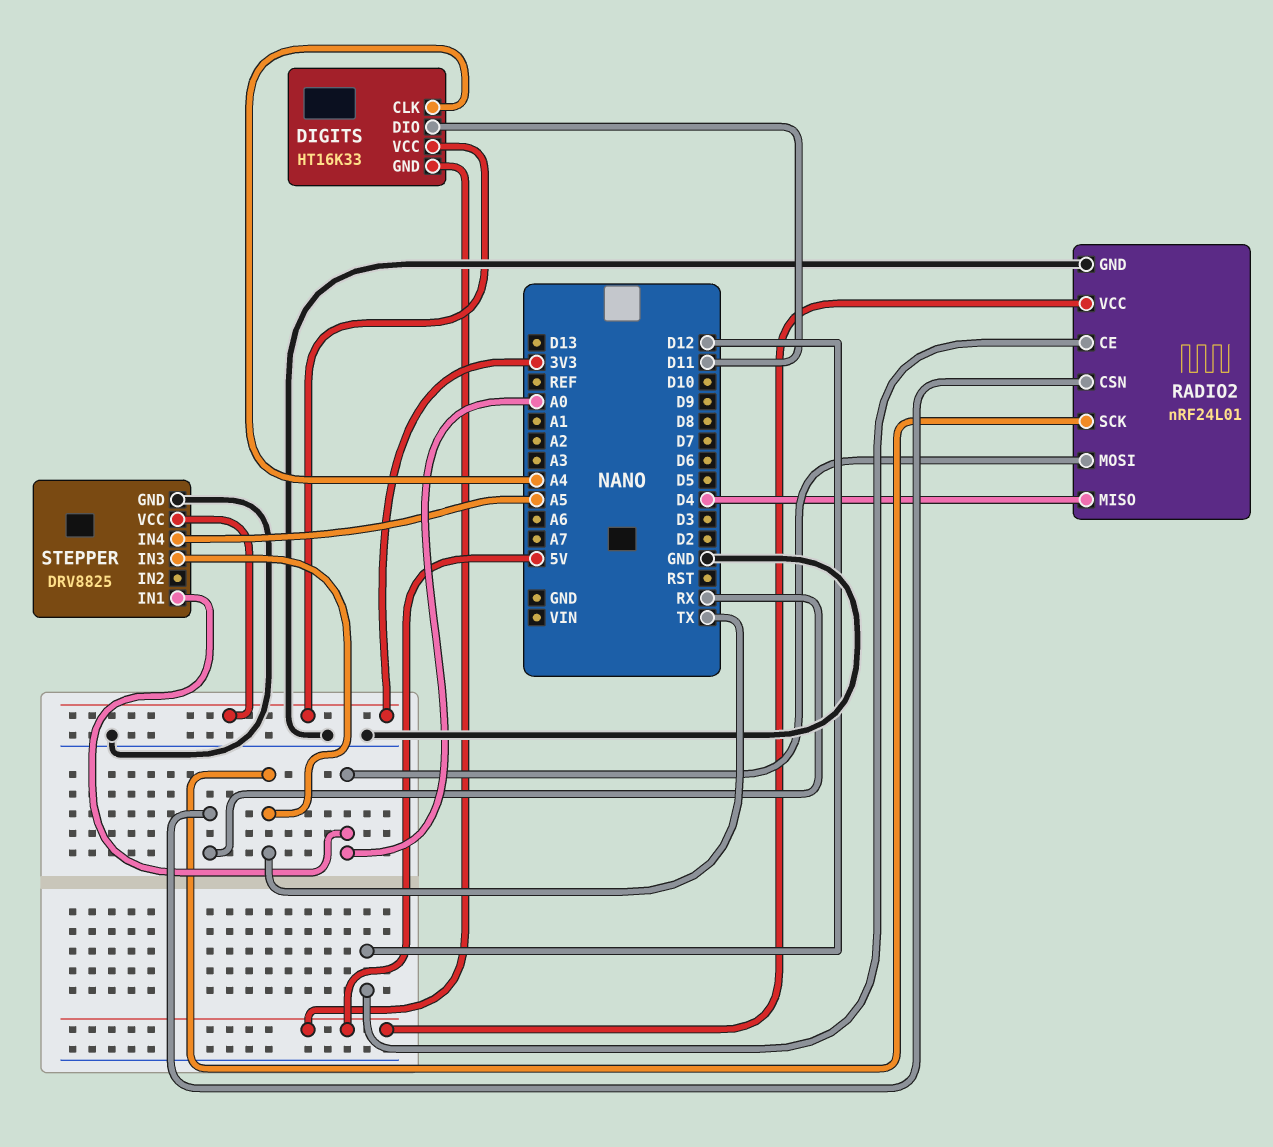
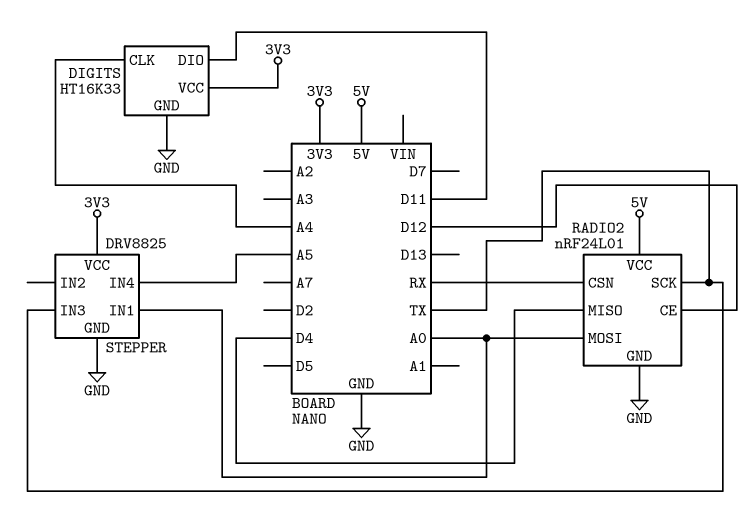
DIGITS pin GND: 5V -> GND

